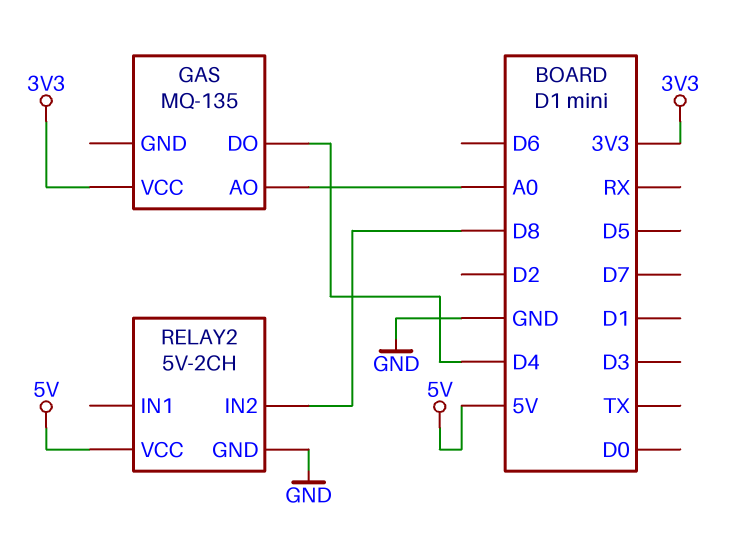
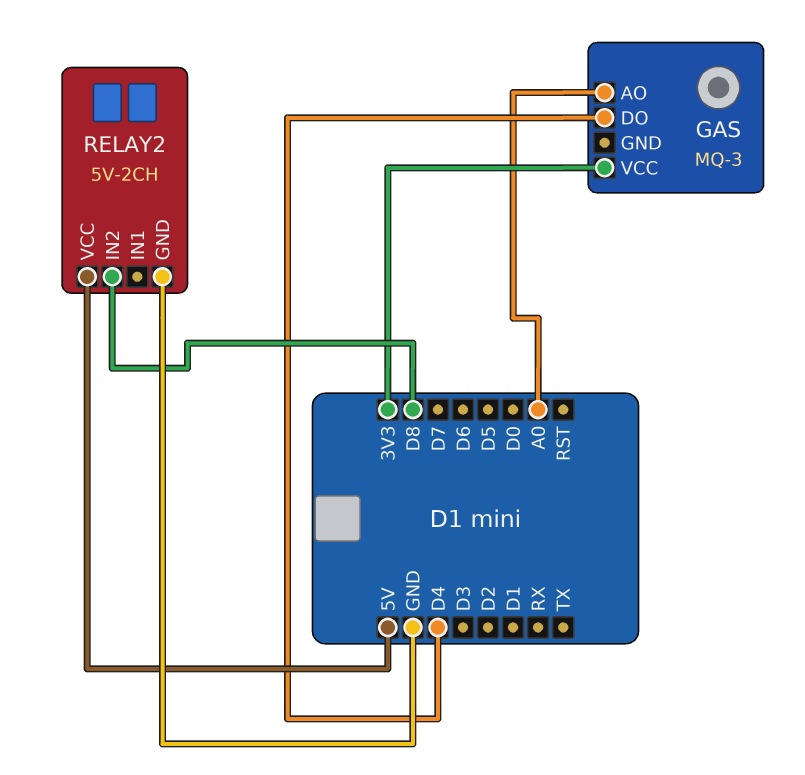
GAS: MQ-135 -> MQ-3

